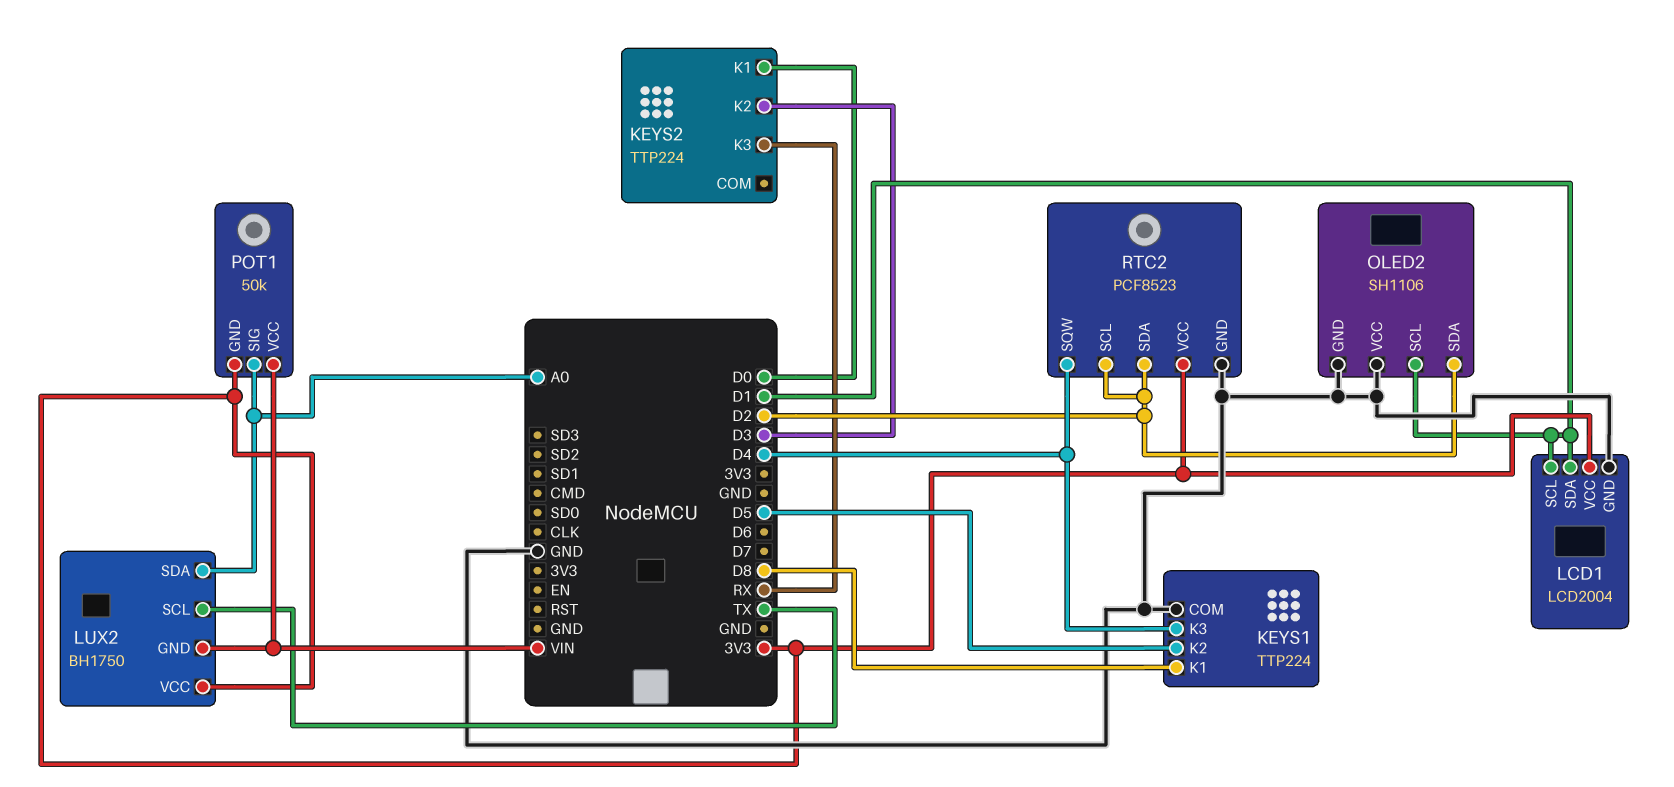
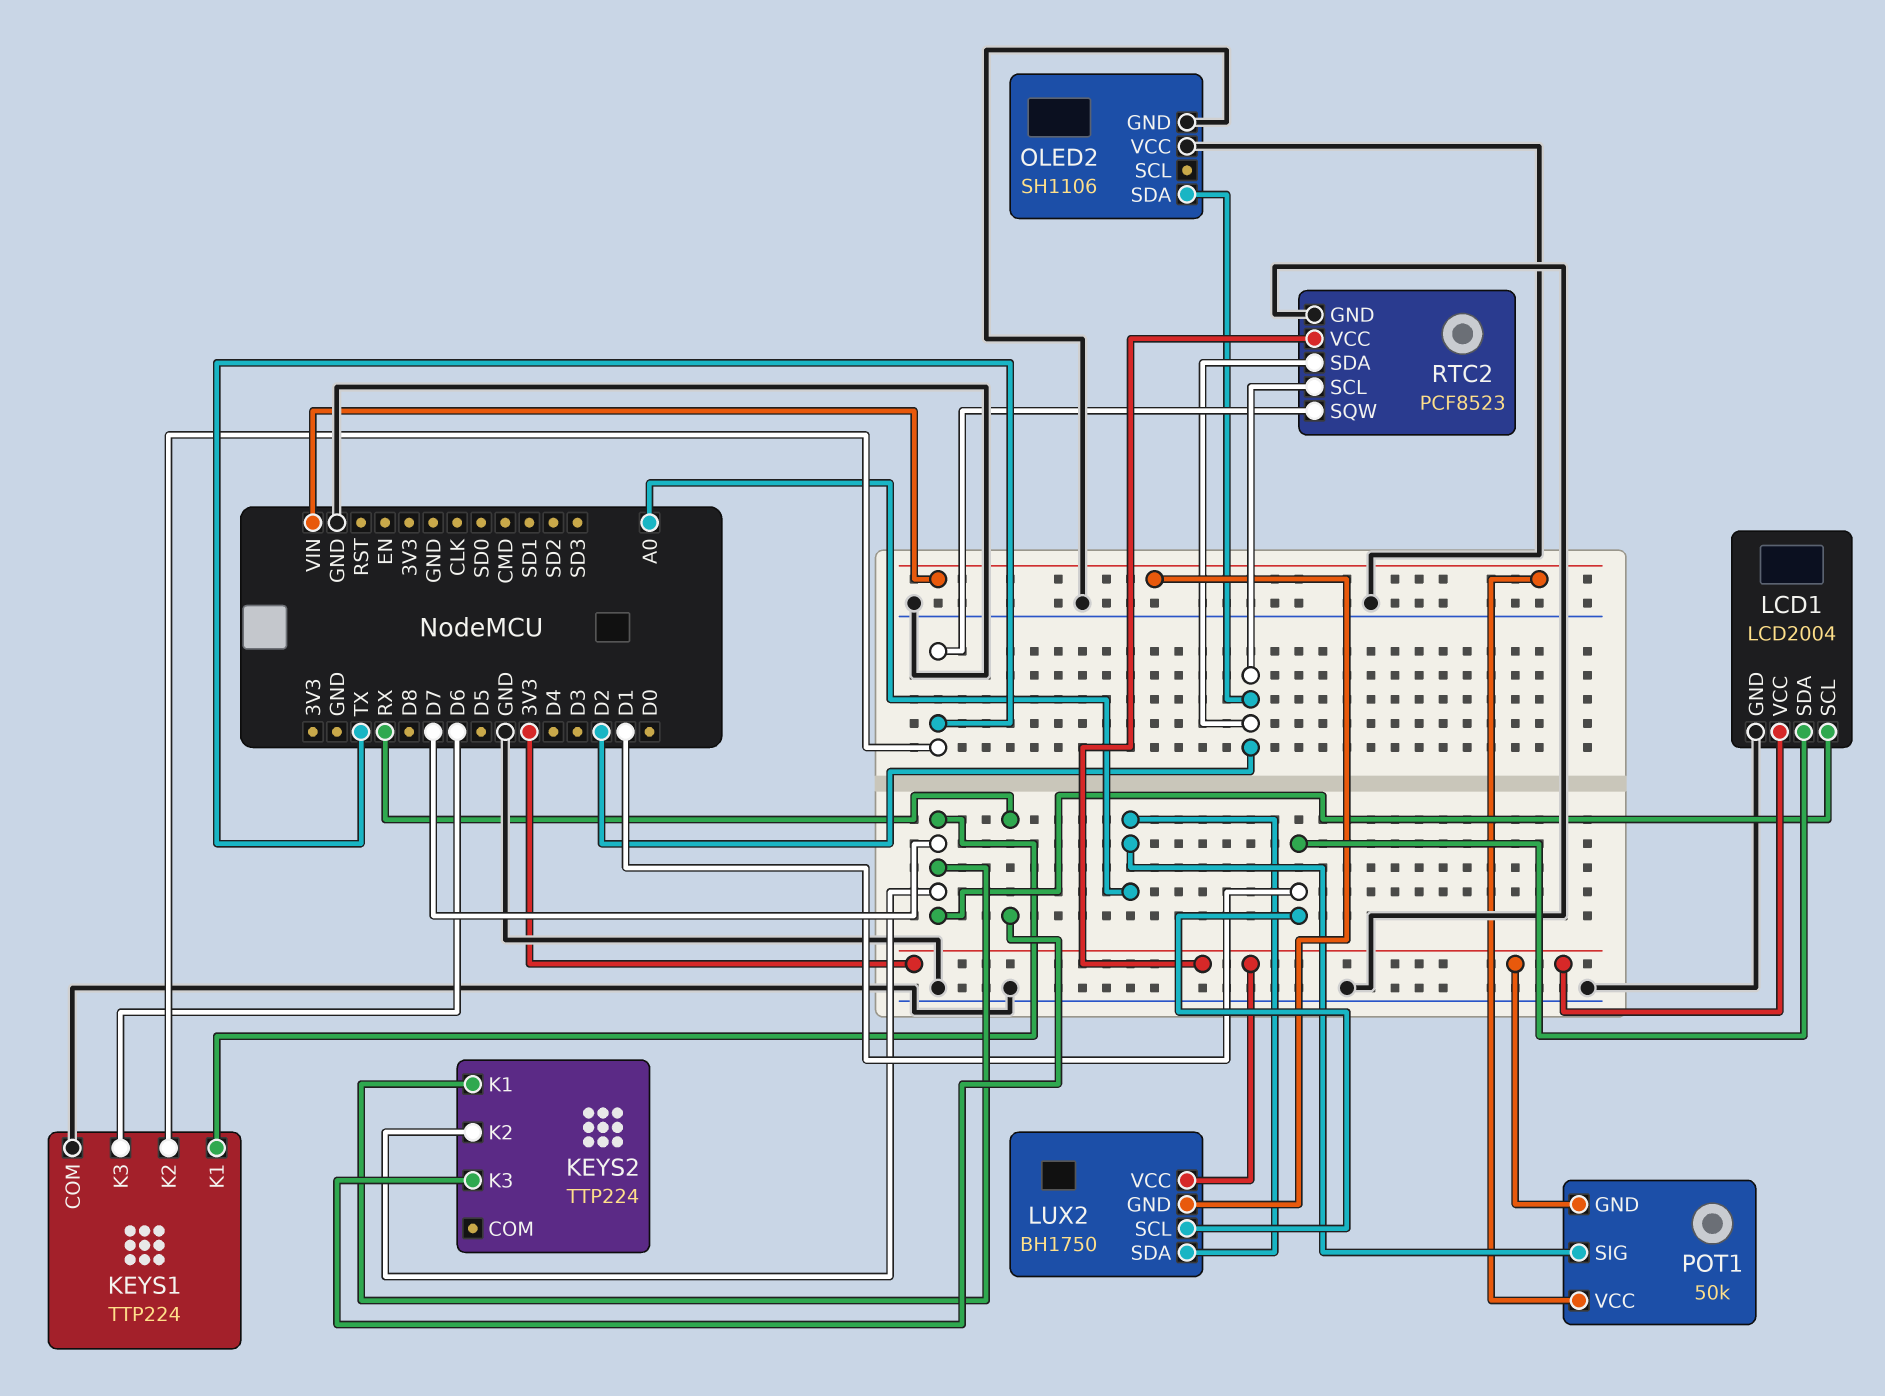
KEYS1 pin K1: D8 -> D7
KEYS1 pin K2: D5 -> TX
KEYS1 pin K3: D4 -> D6
KEYS2 pin K1: D0 -> D7
KEYS2 pin K2: D3 -> D7
LCD1 pin SCL: D1 -> D7
LUX2 pin SCL: TX -> D1
OLED2 pin SCL: D1 -> none
RTC2 pin SQW: D4 -> TX

